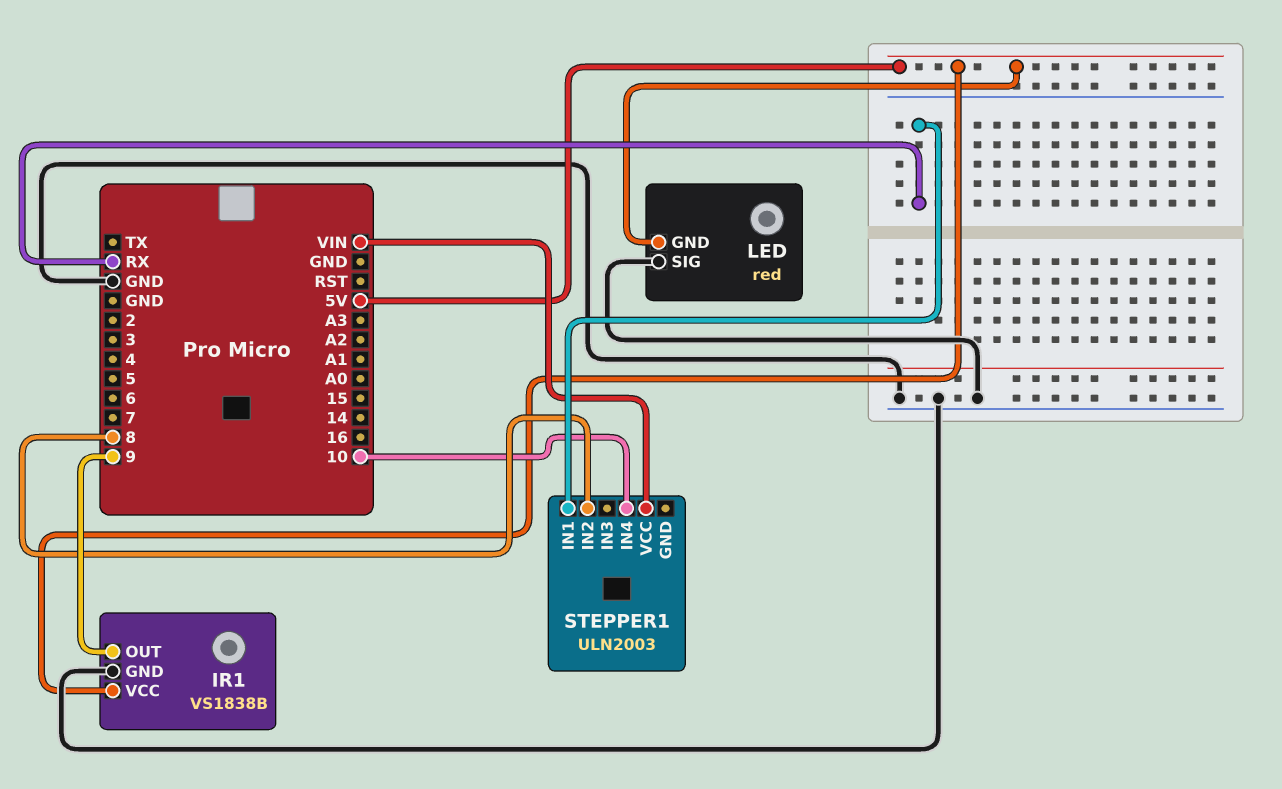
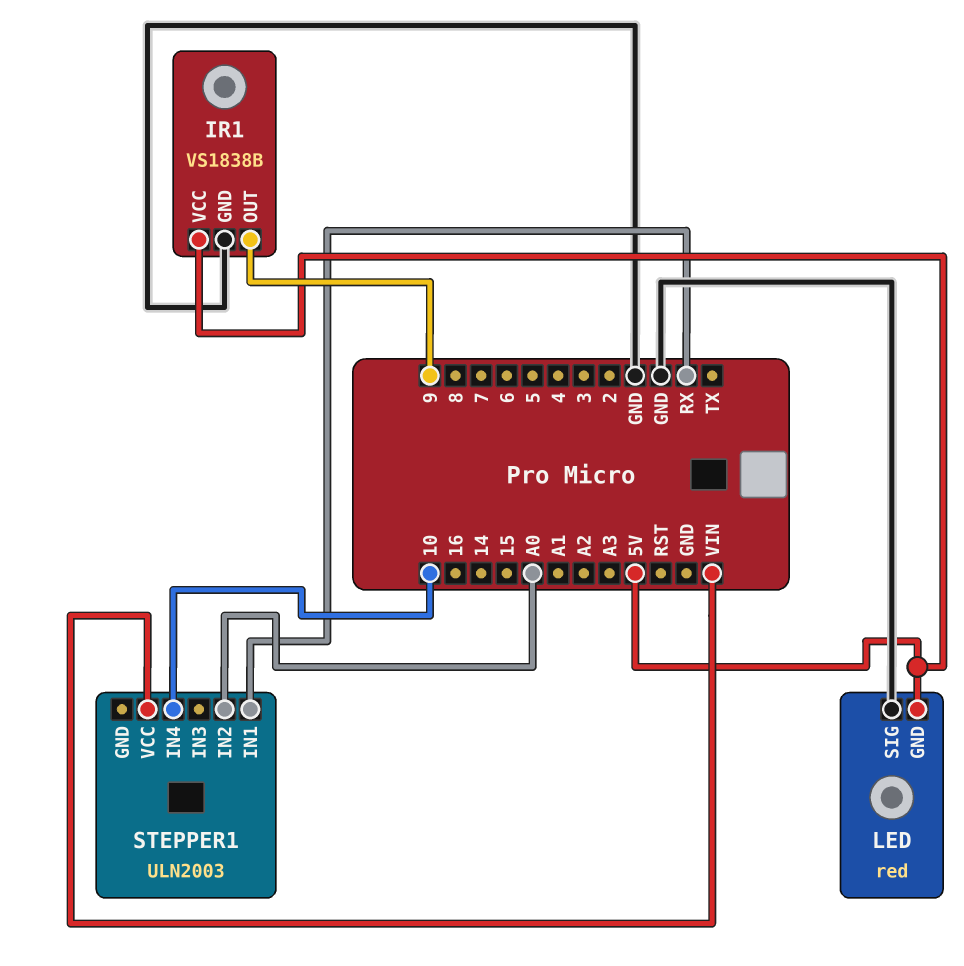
STEPPER1 pin IN2: 8 -> A0

